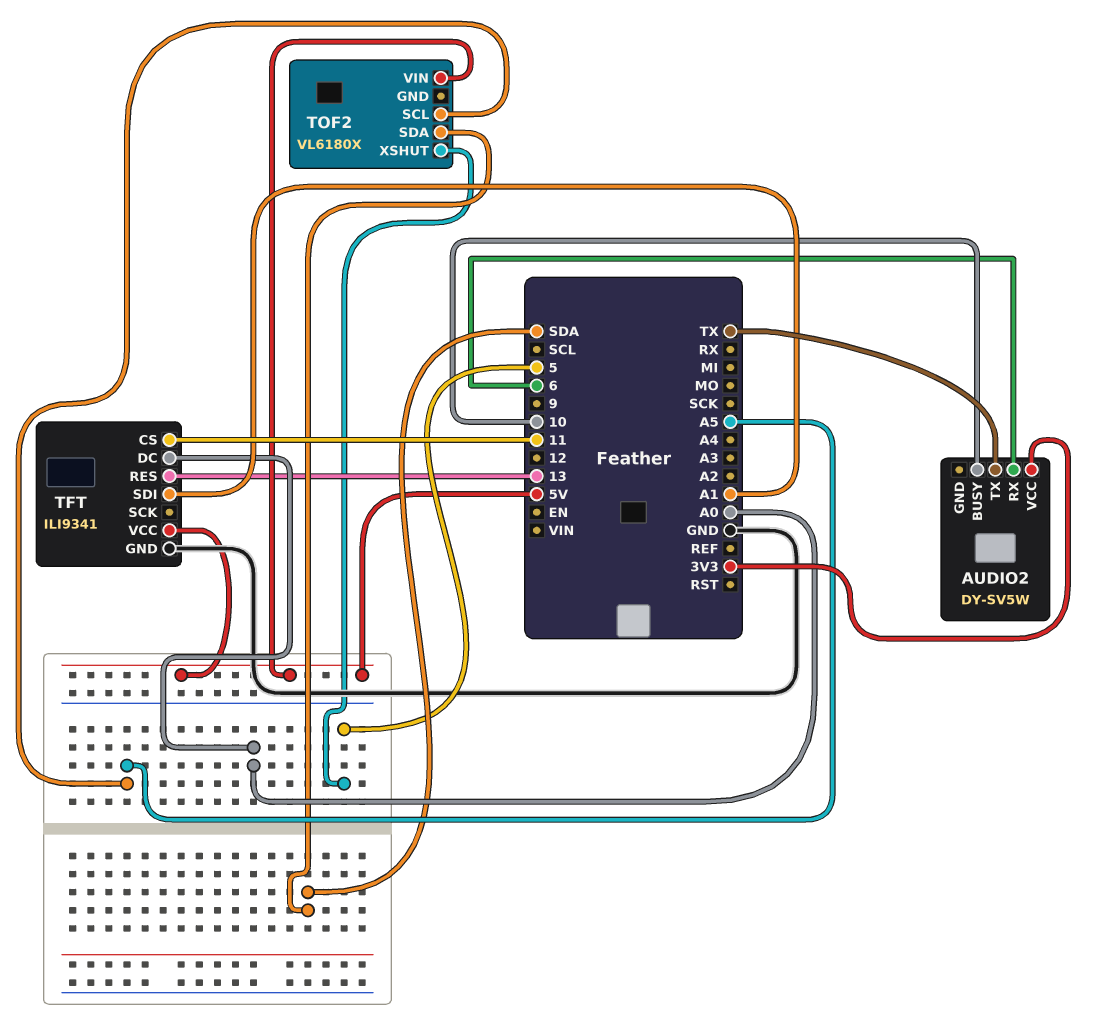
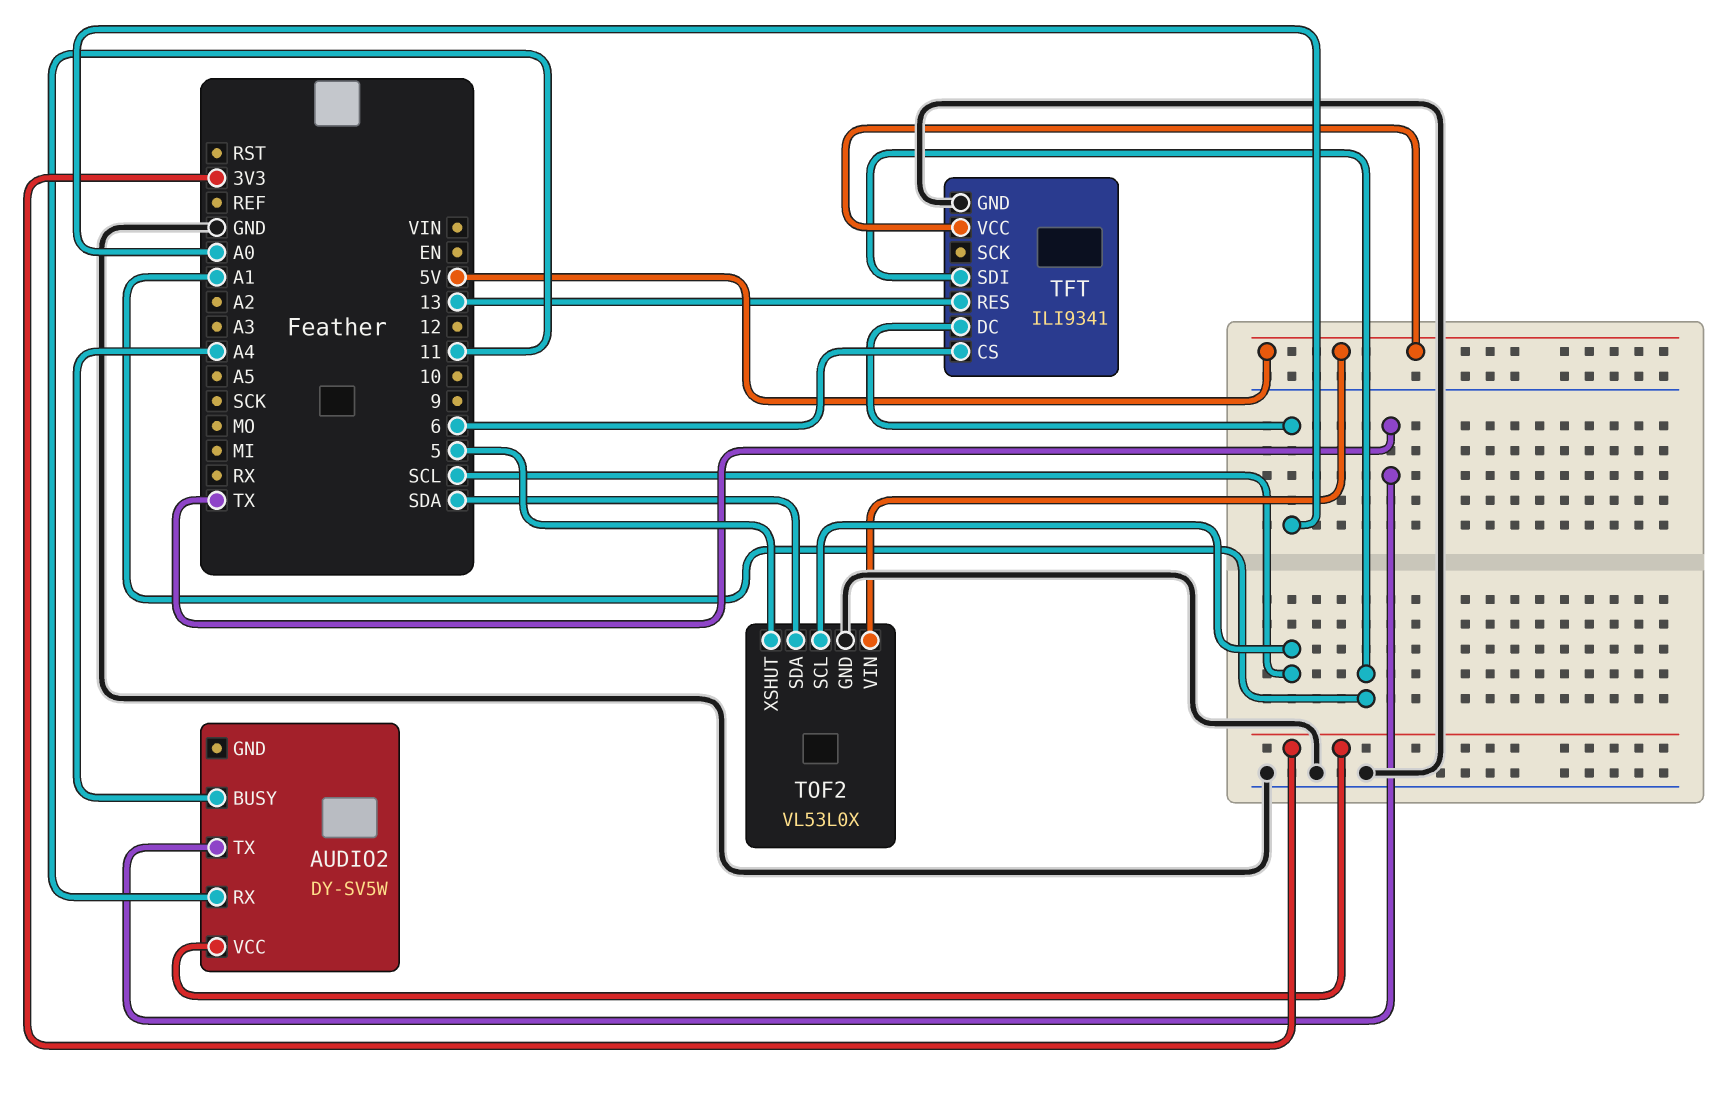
AUDIO2 pin BUSY: 10 -> A4
AUDIO2 pin RX: 6 -> 11
TFT pin CS: 11 -> 6
TOF2: VL6180X -> VL53L0X
TOF2 pin GND: none -> GND
TOF2 pin SCL: A5 -> SCL

